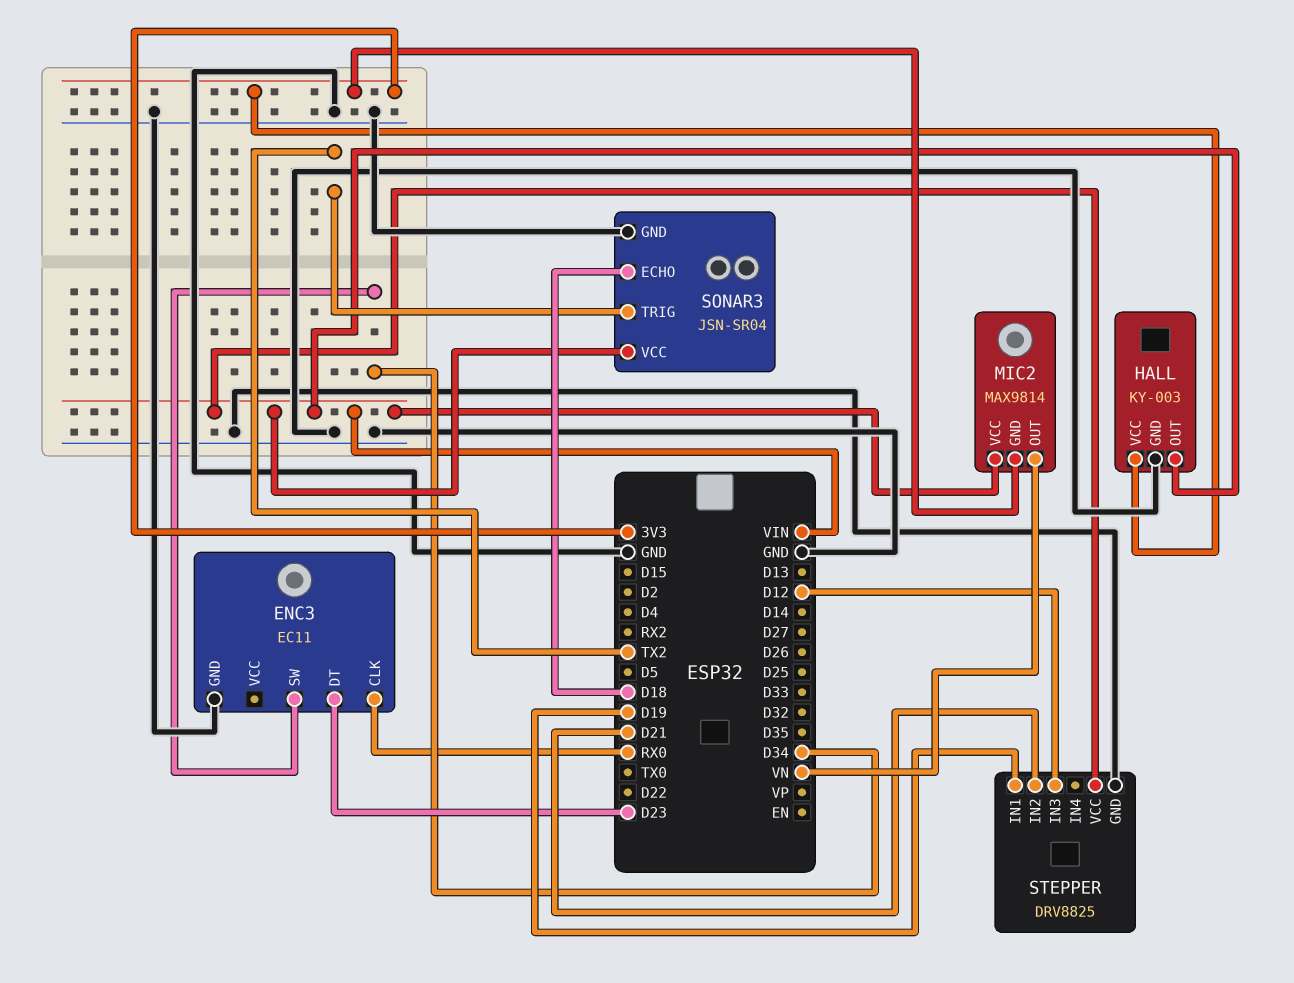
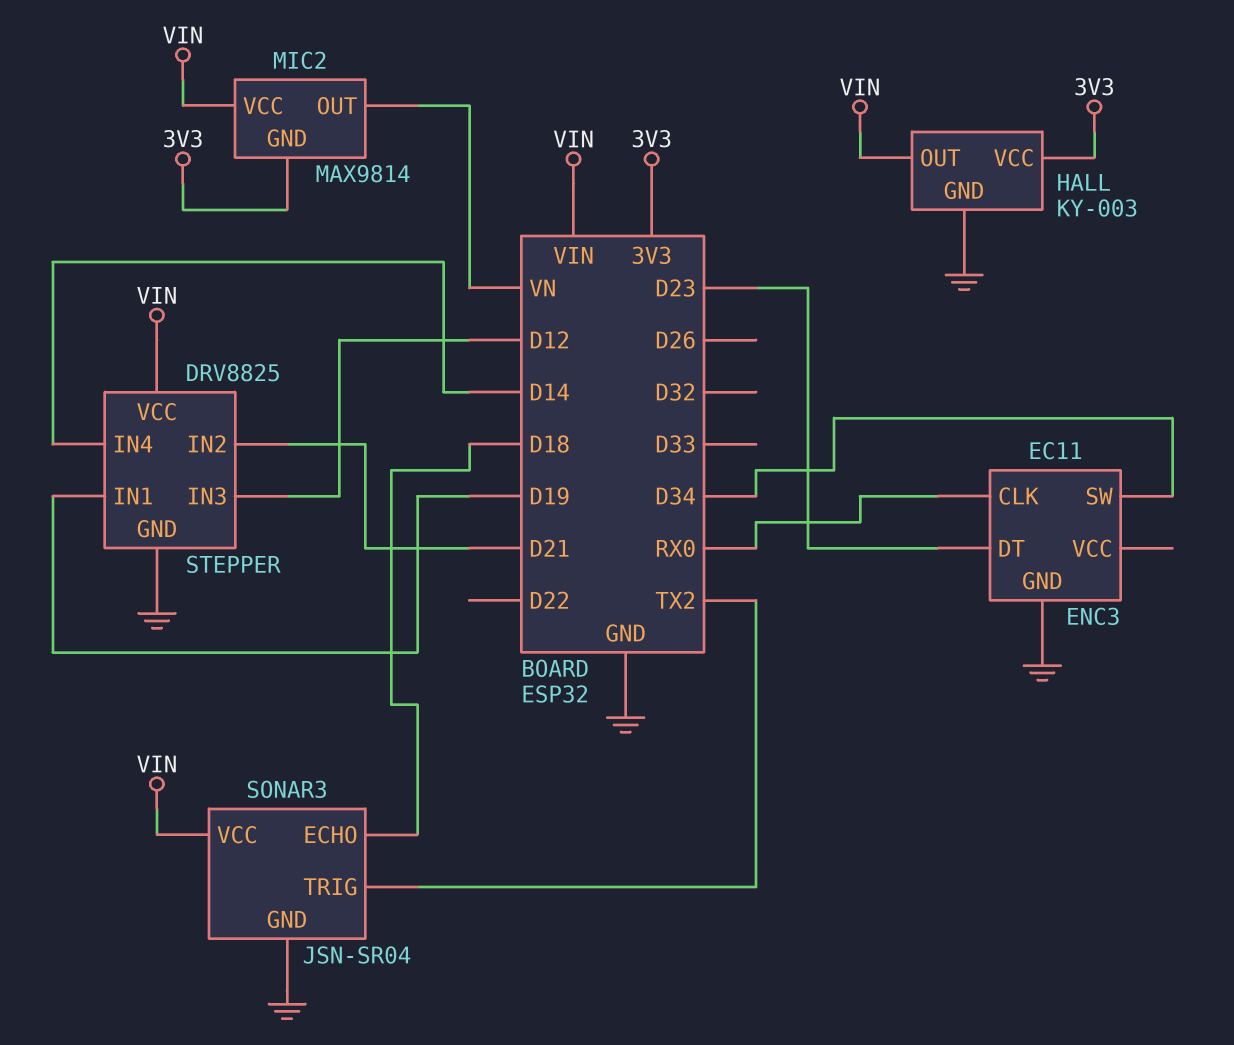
STEPPER pin IN4: none -> D14

